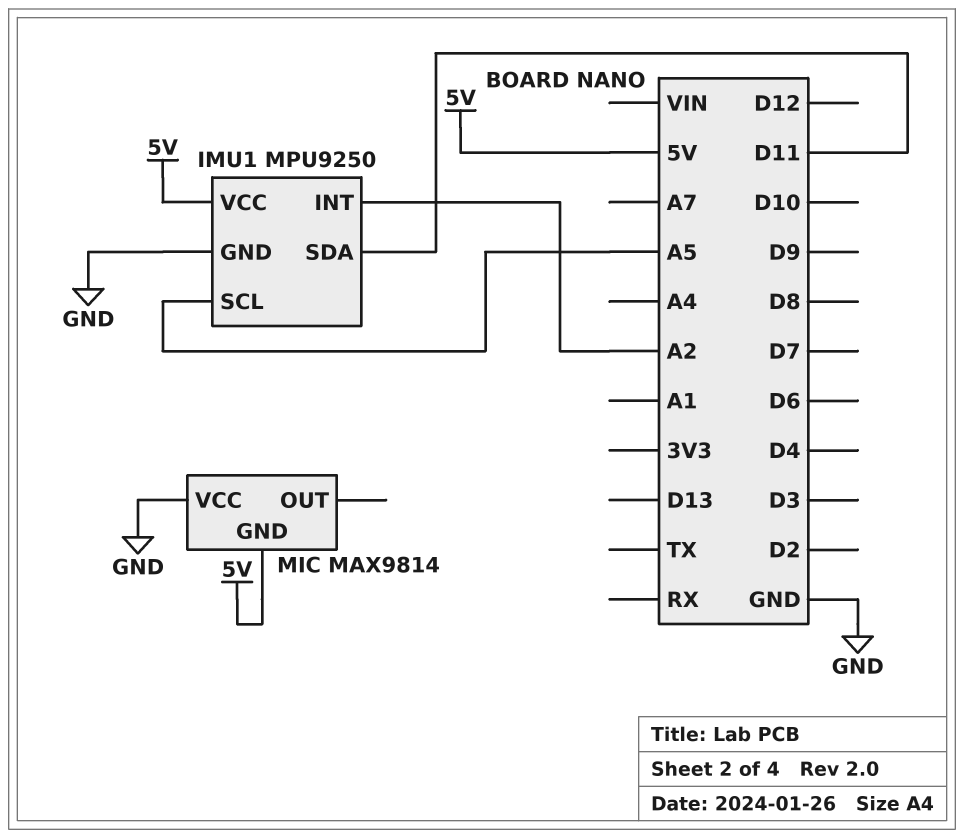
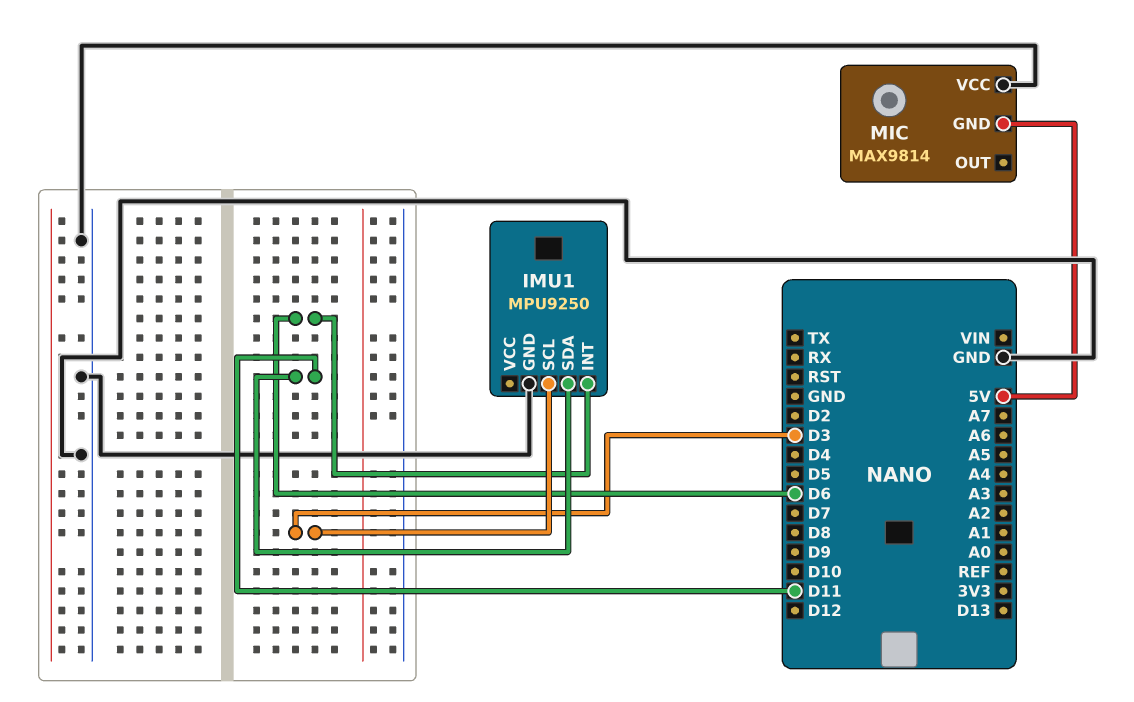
IMU1 pin INT: A2 -> D6
IMU1 pin SCL: A5 -> D3
IMU1 pin VCC: 5V -> none

